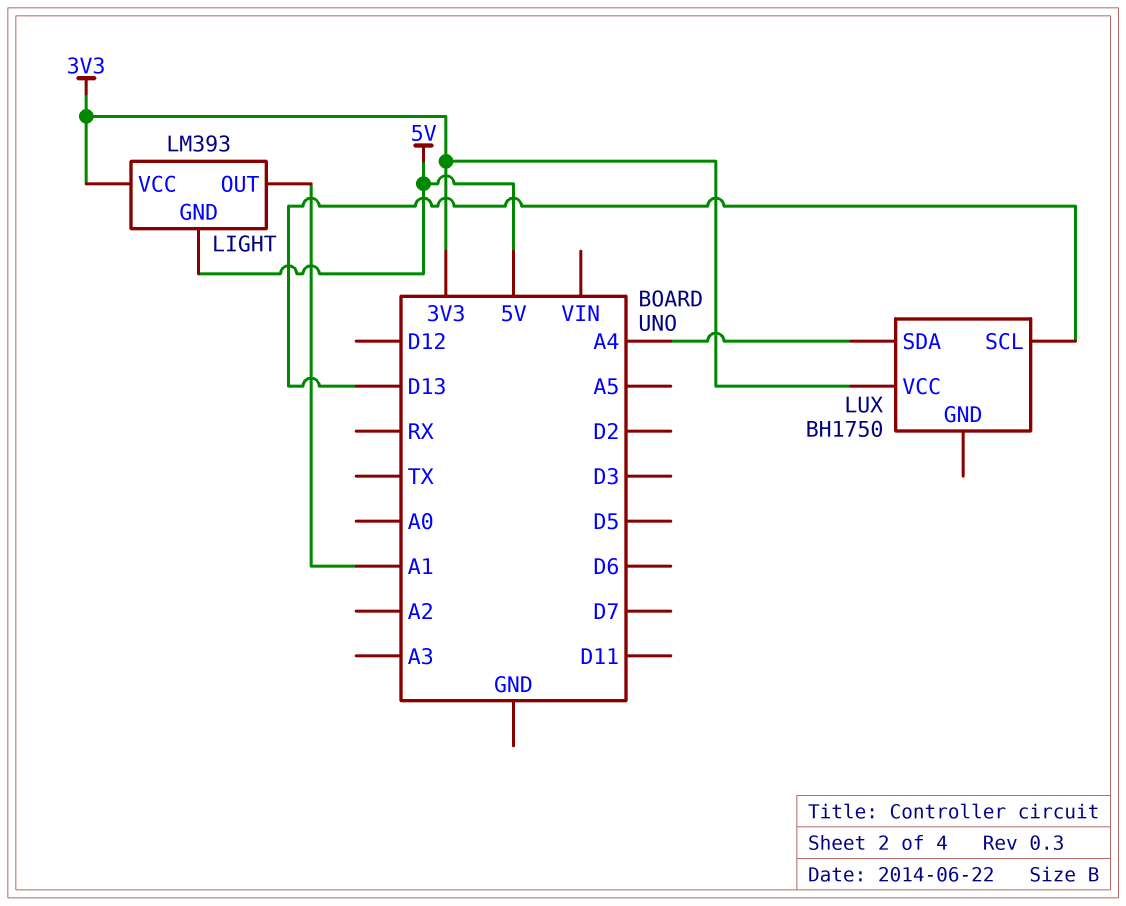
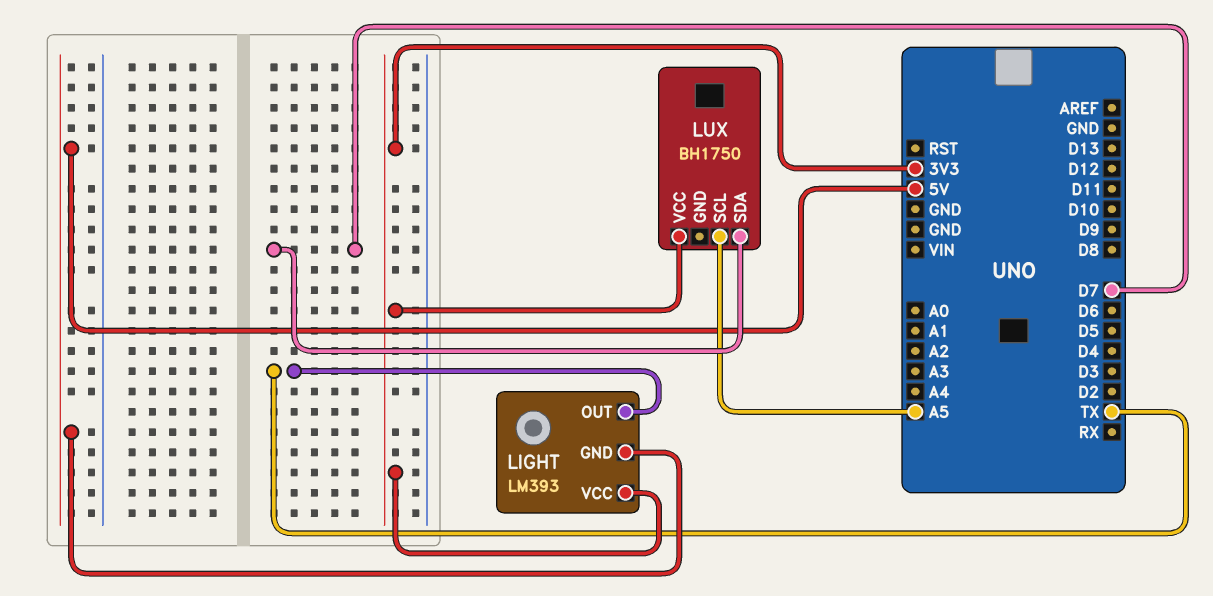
LIGHT pin OUT: A1 -> TX
LUX pin SCL: D13 -> A5
LUX pin SDA: A4 -> D7

